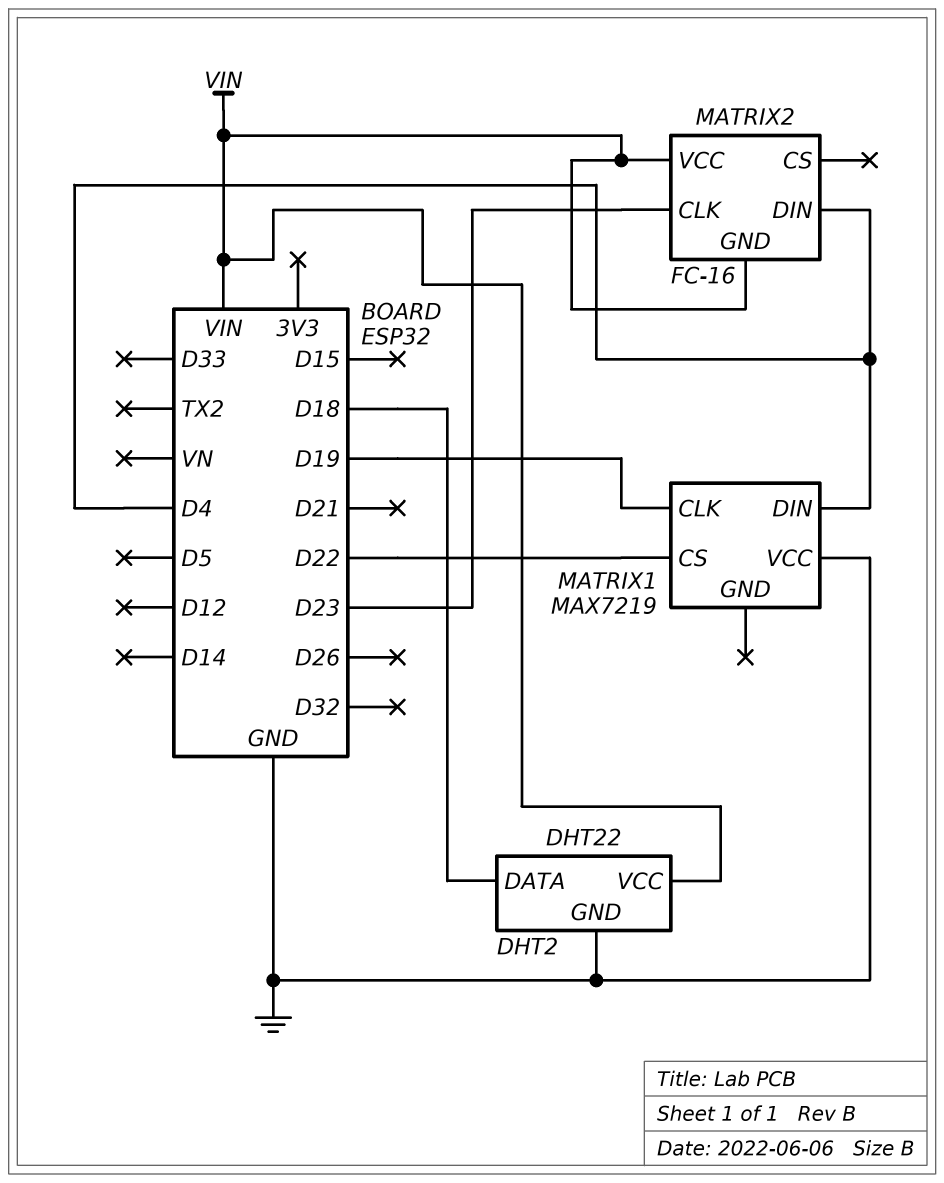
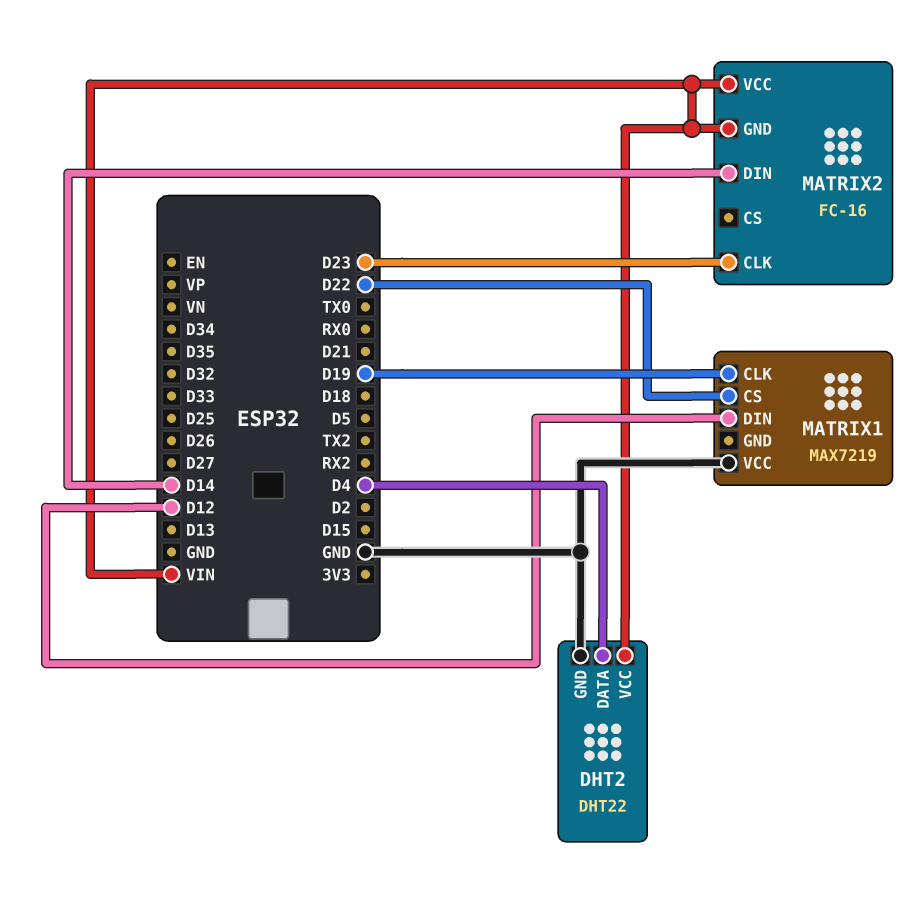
DHT2 pin DATA: D18 -> D4
MATRIX1 pin DIN: D4 -> D12
MATRIX2 pin DIN: D4 -> D14

